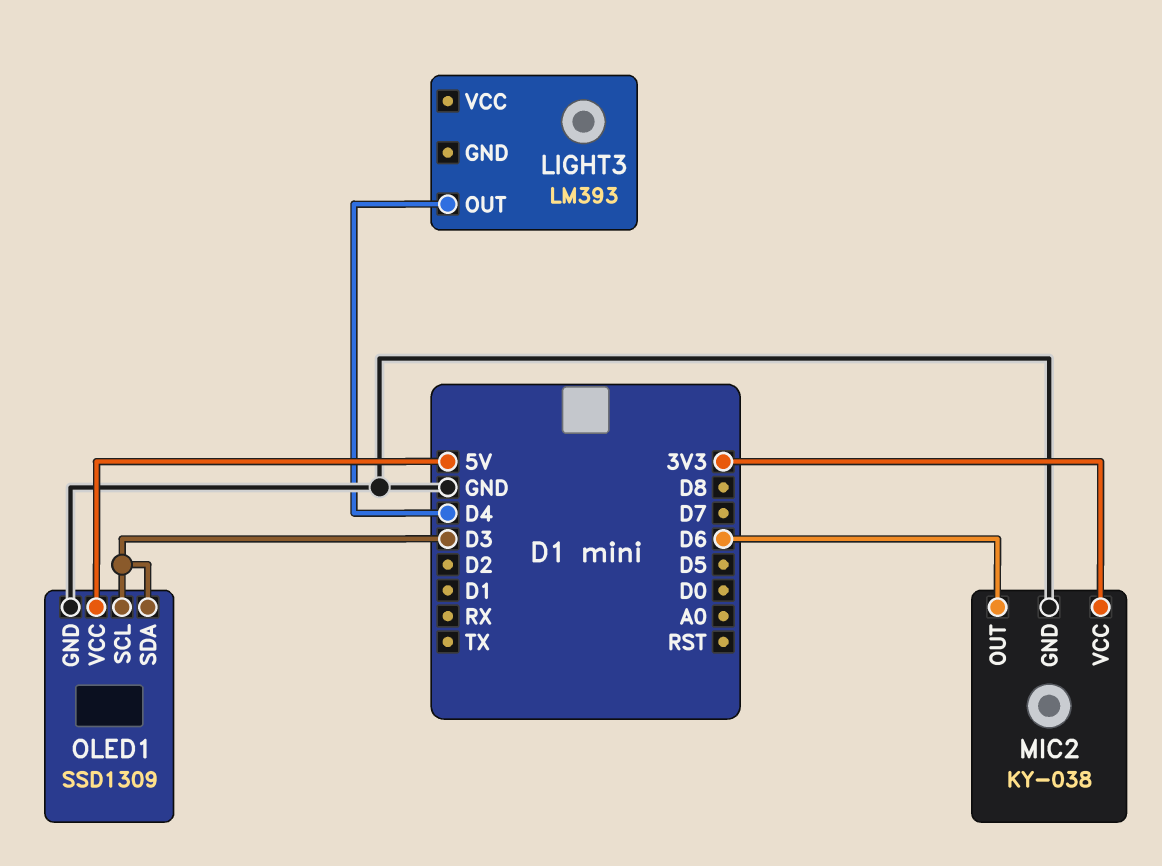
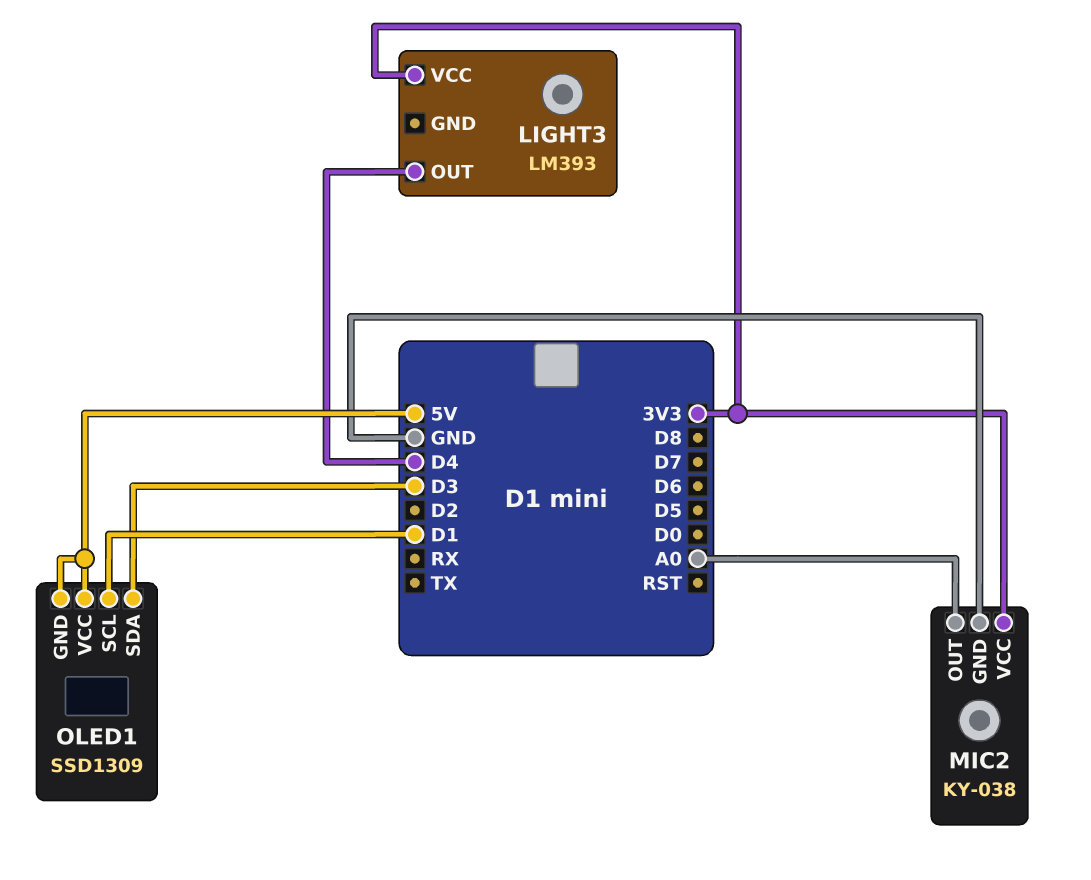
LIGHT3 pin VCC: none -> 3V3
MIC2 pin OUT: D6 -> A0
OLED1 pin GND: GND -> 5V
OLED1 pin SCL: D3 -> D1

